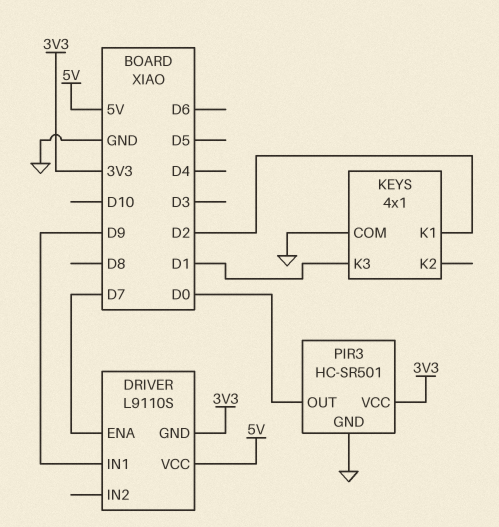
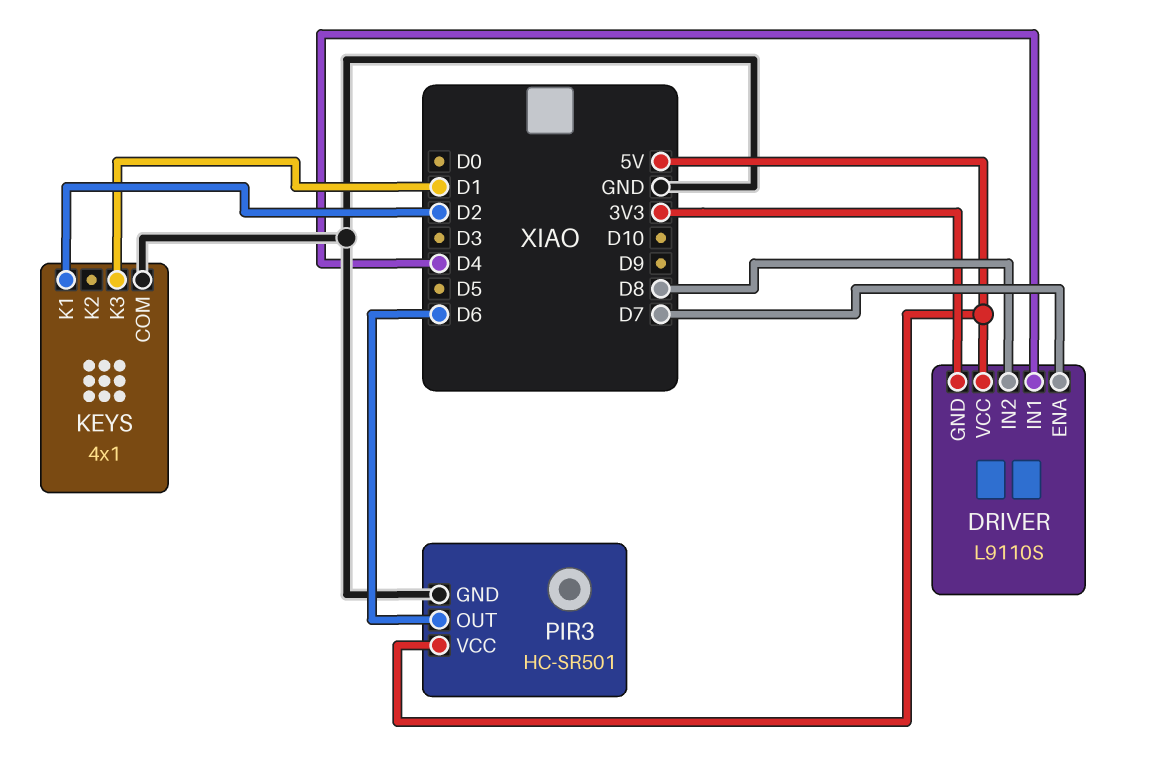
DRIVER pin IN1: D9 -> D4
DRIVER pin IN2: none -> D8
PIR3 pin OUT: D0 -> D6
PIR3 pin VCC: 3V3 -> 5V

